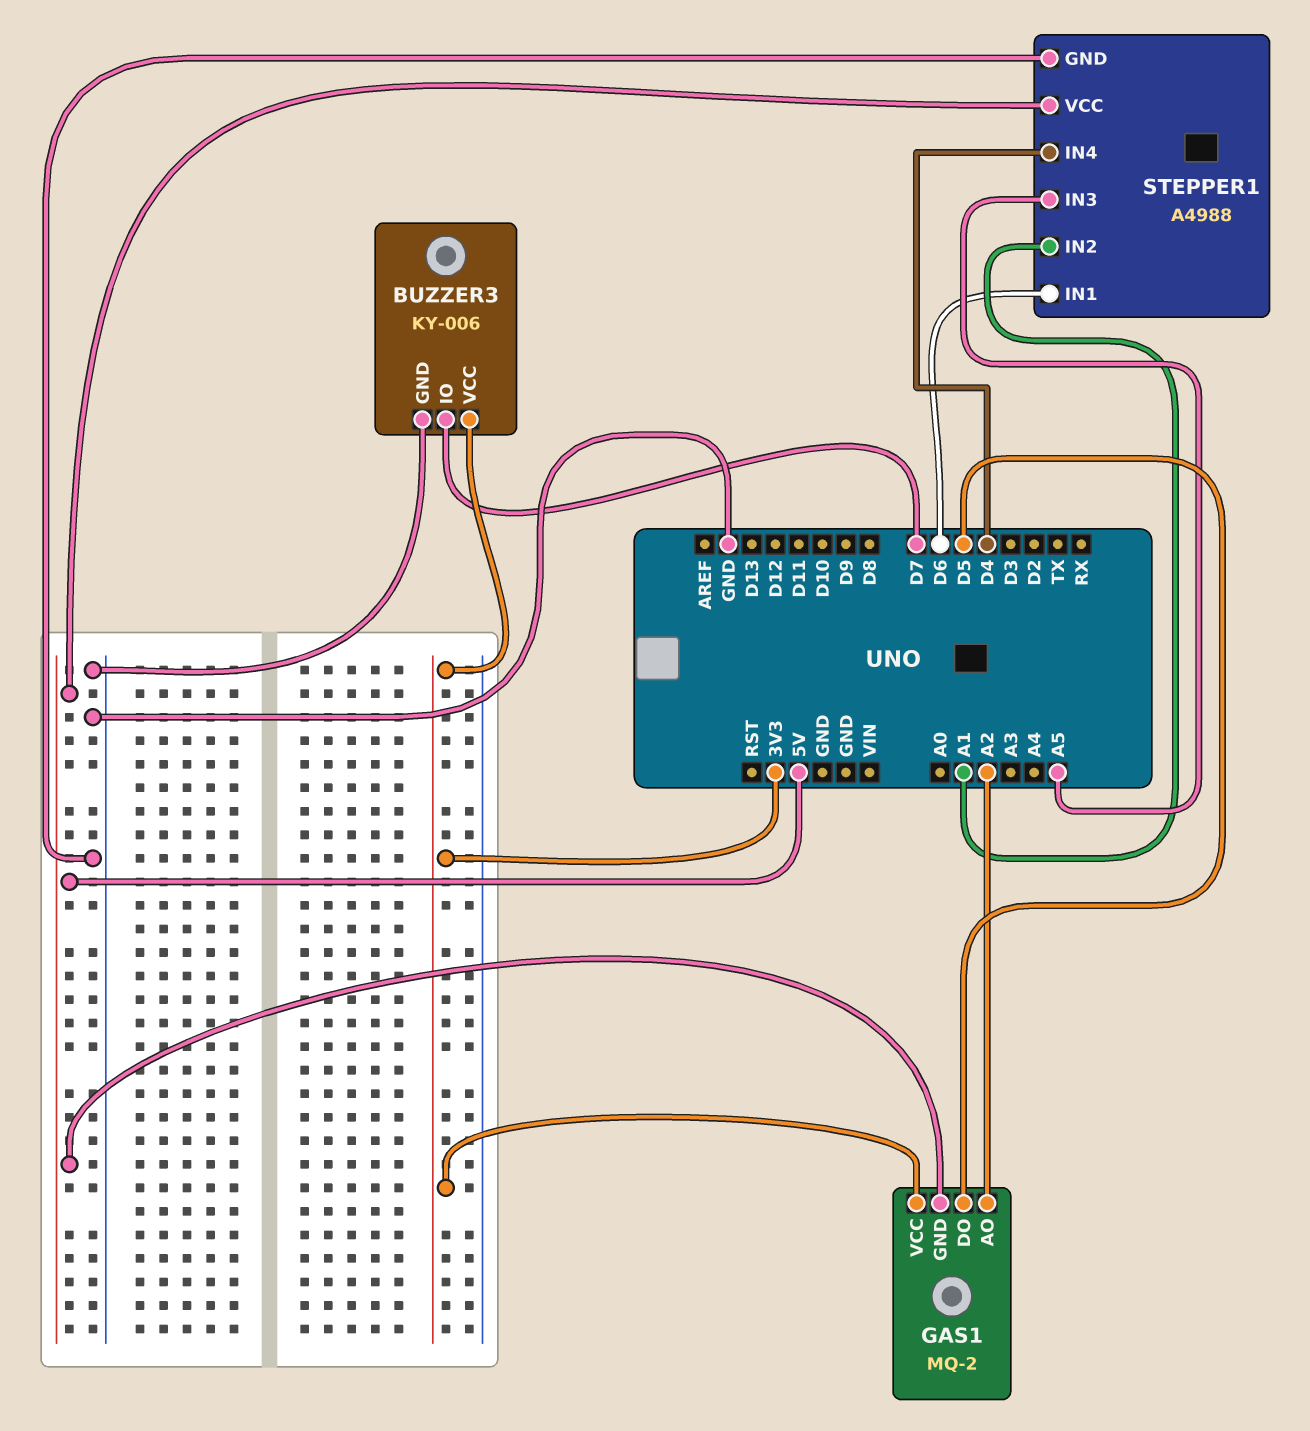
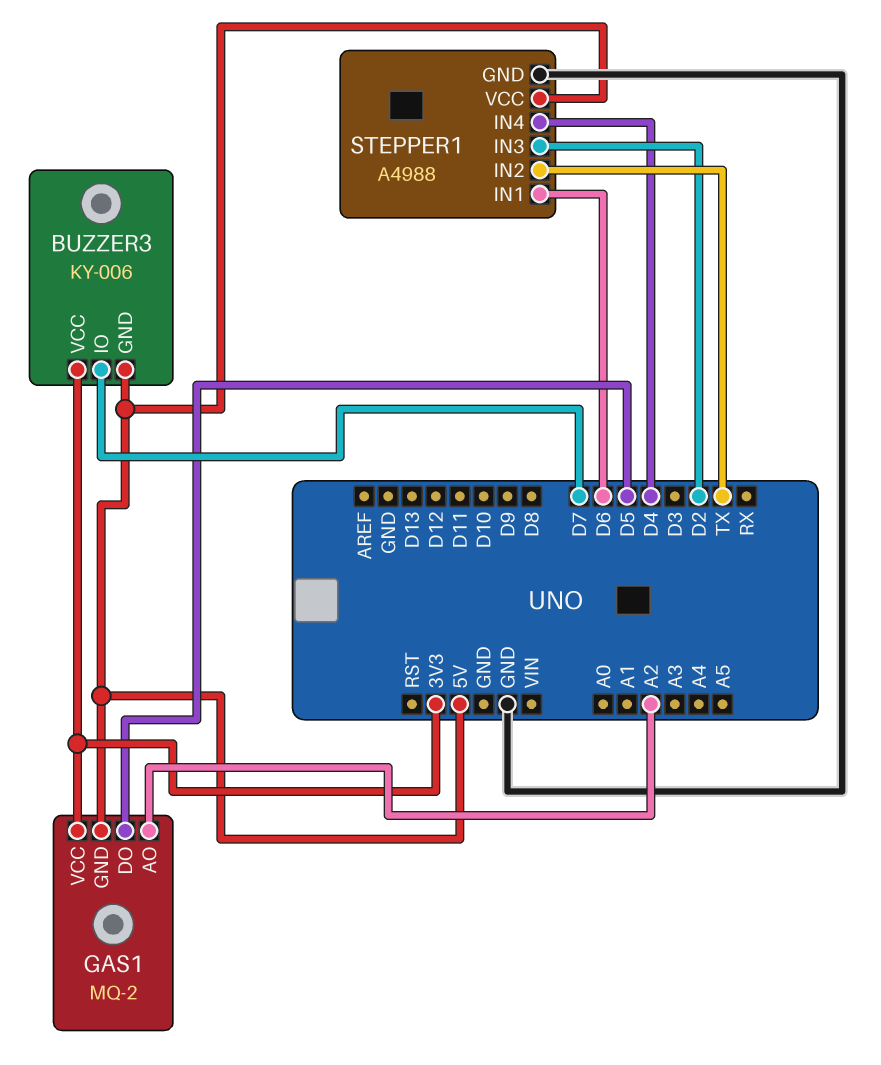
BUZZER3 pin GND: GND -> 5V
STEPPER1 pin IN2: A1 -> TX
STEPPER1 pin IN3: A5 -> D2

